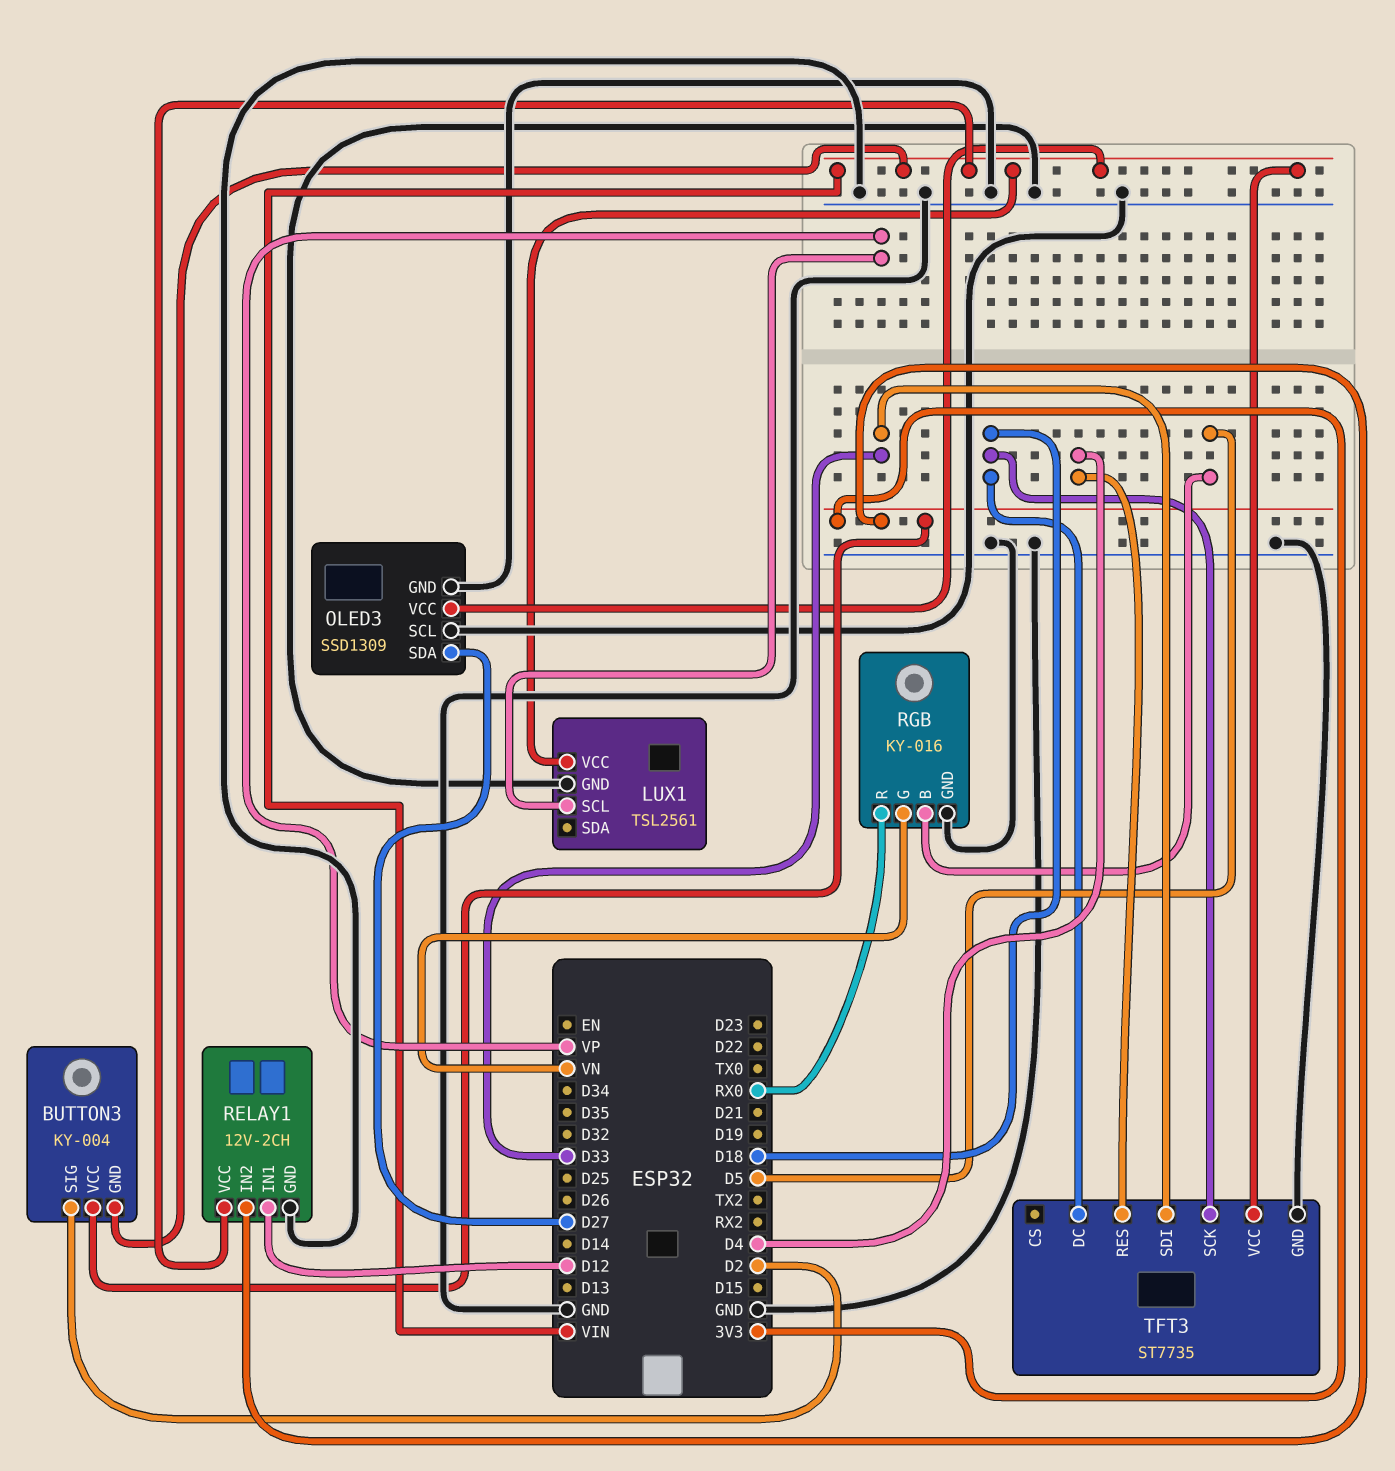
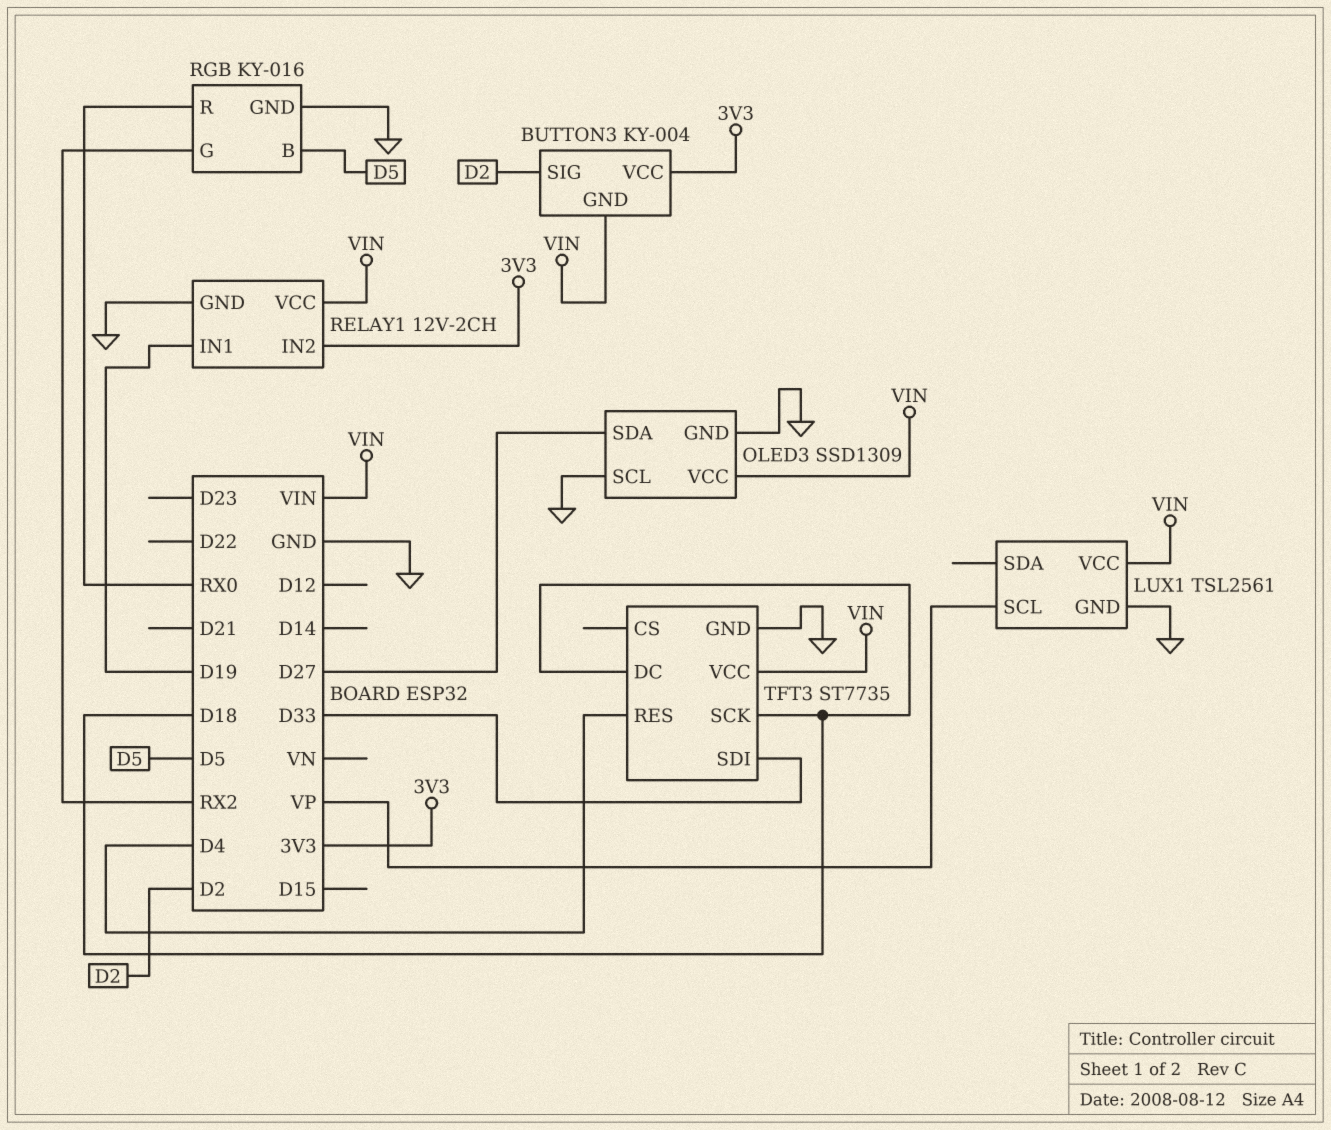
RELAY1 pin IN1: D12 -> D19
RGB pin G: VN -> RX2

